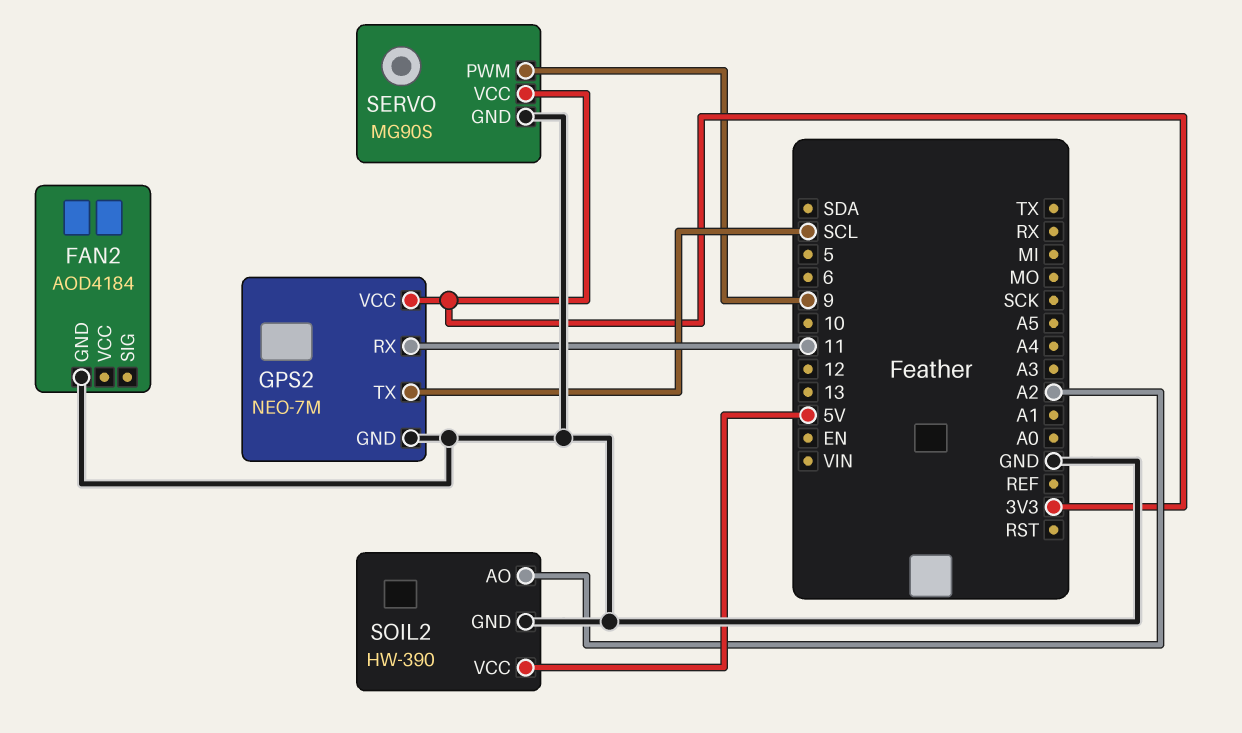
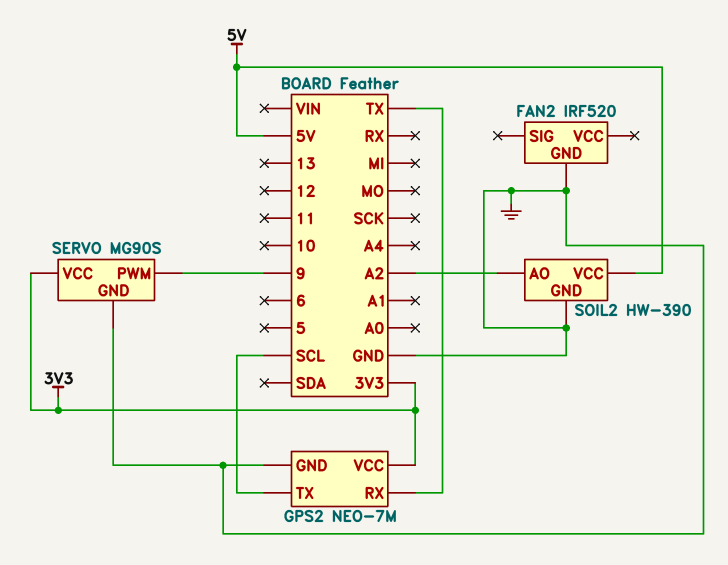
FAN2: AOD4184 -> IRF520
GPS2 pin RX: 11 -> TX

